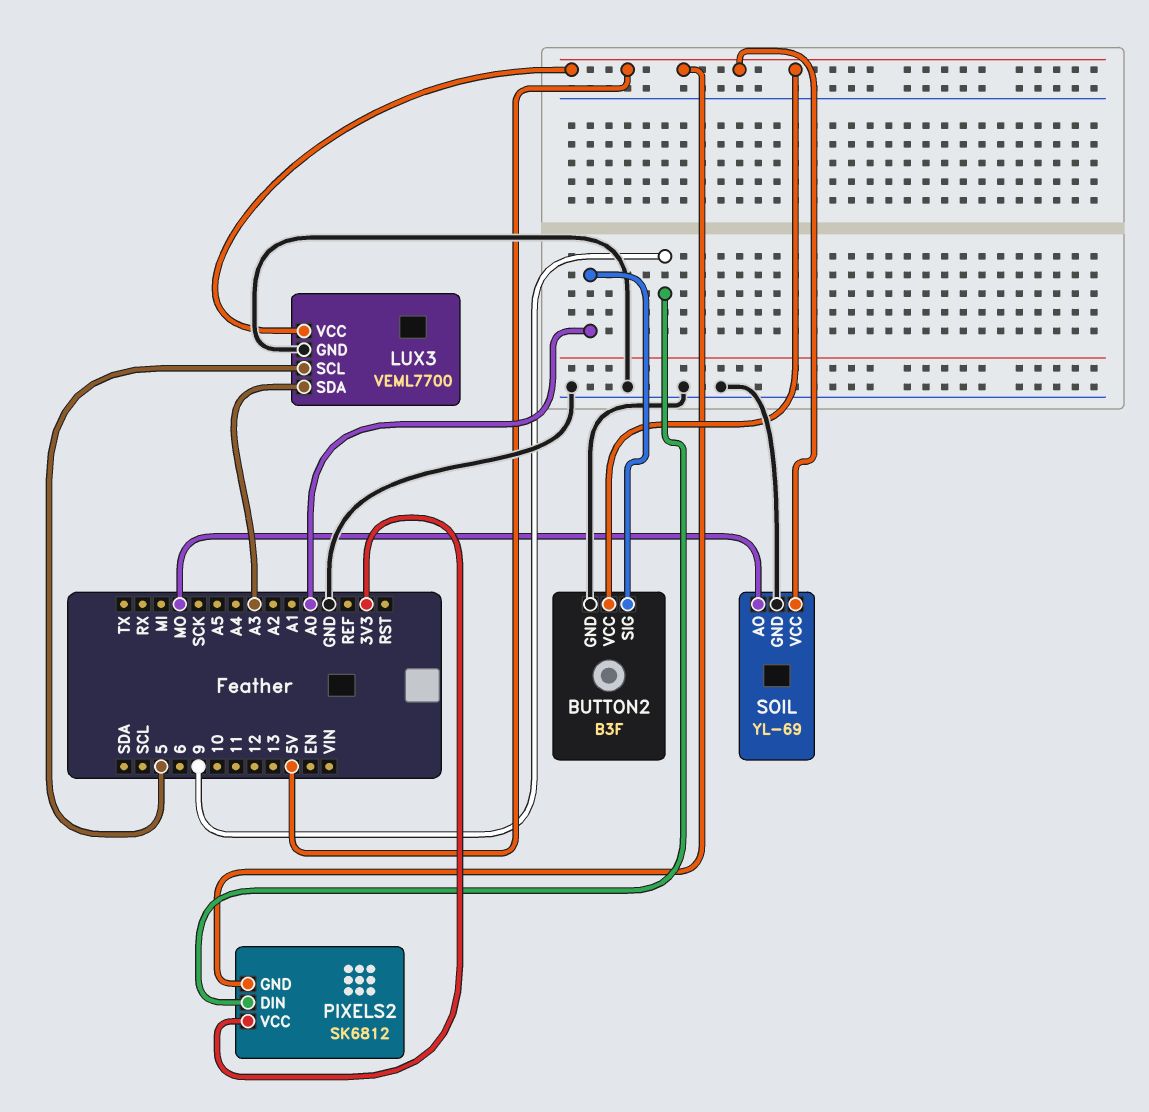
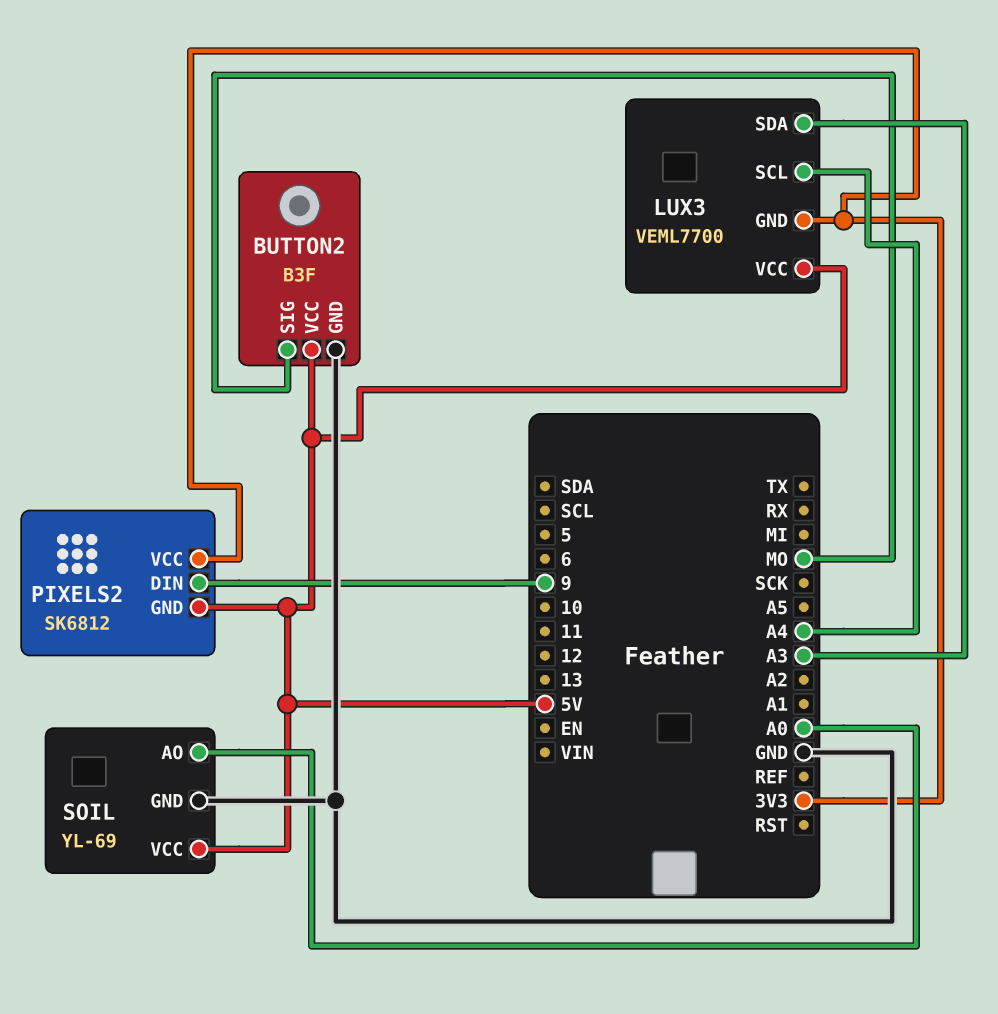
BUTTON2 pin SIG: A0 -> MO
LUX3 pin GND: GND -> 3V3
LUX3 pin SCL: 5 -> A4
SOIL pin AO: MO -> A0

